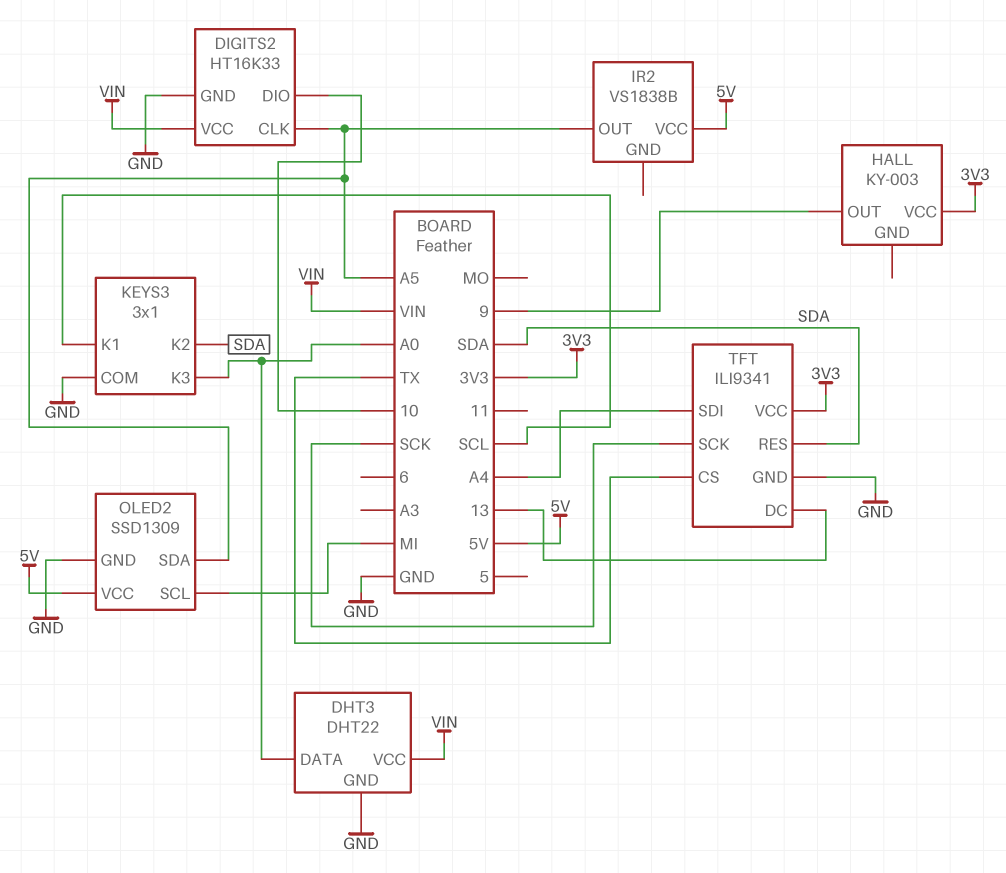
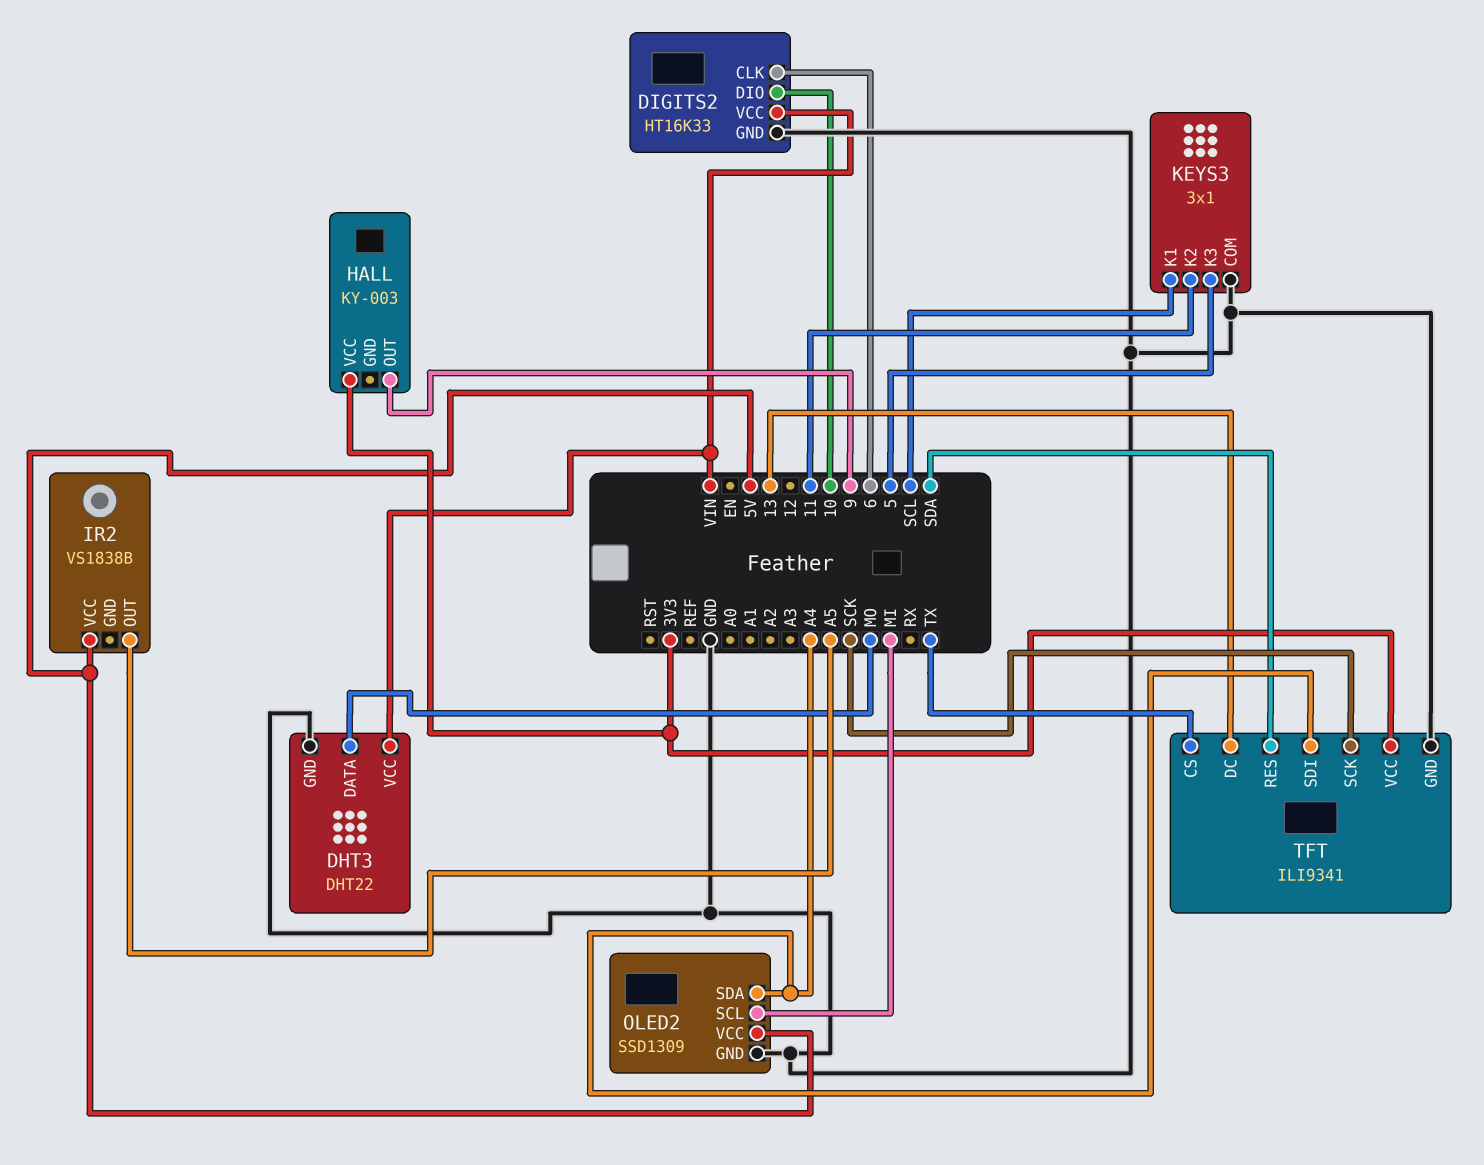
DHT3 pin DATA: A0 -> MO
DIGITS2 pin CLK: A5 -> 6
KEYS3 pin K2: SDA -> 11
KEYS3 pin K3: A0 -> 5
OLED2 pin SDA: A5 -> A4

